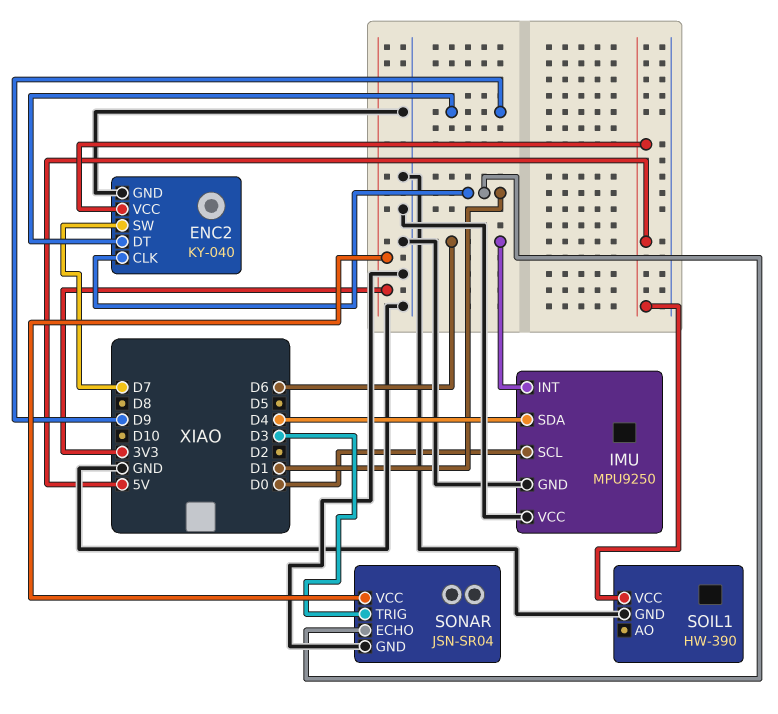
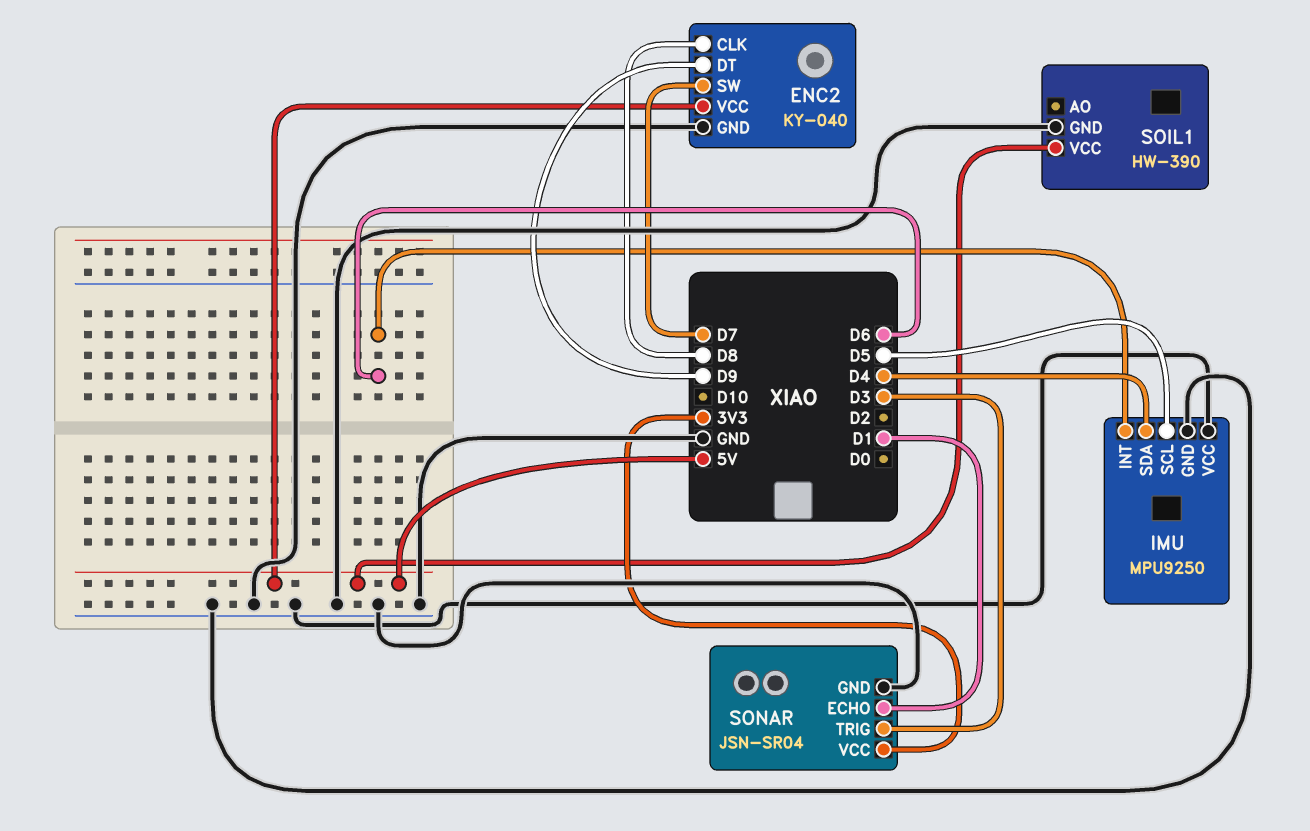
ENC2 pin CLK: D1 -> D8
IMU pin SCL: D0 -> D5

